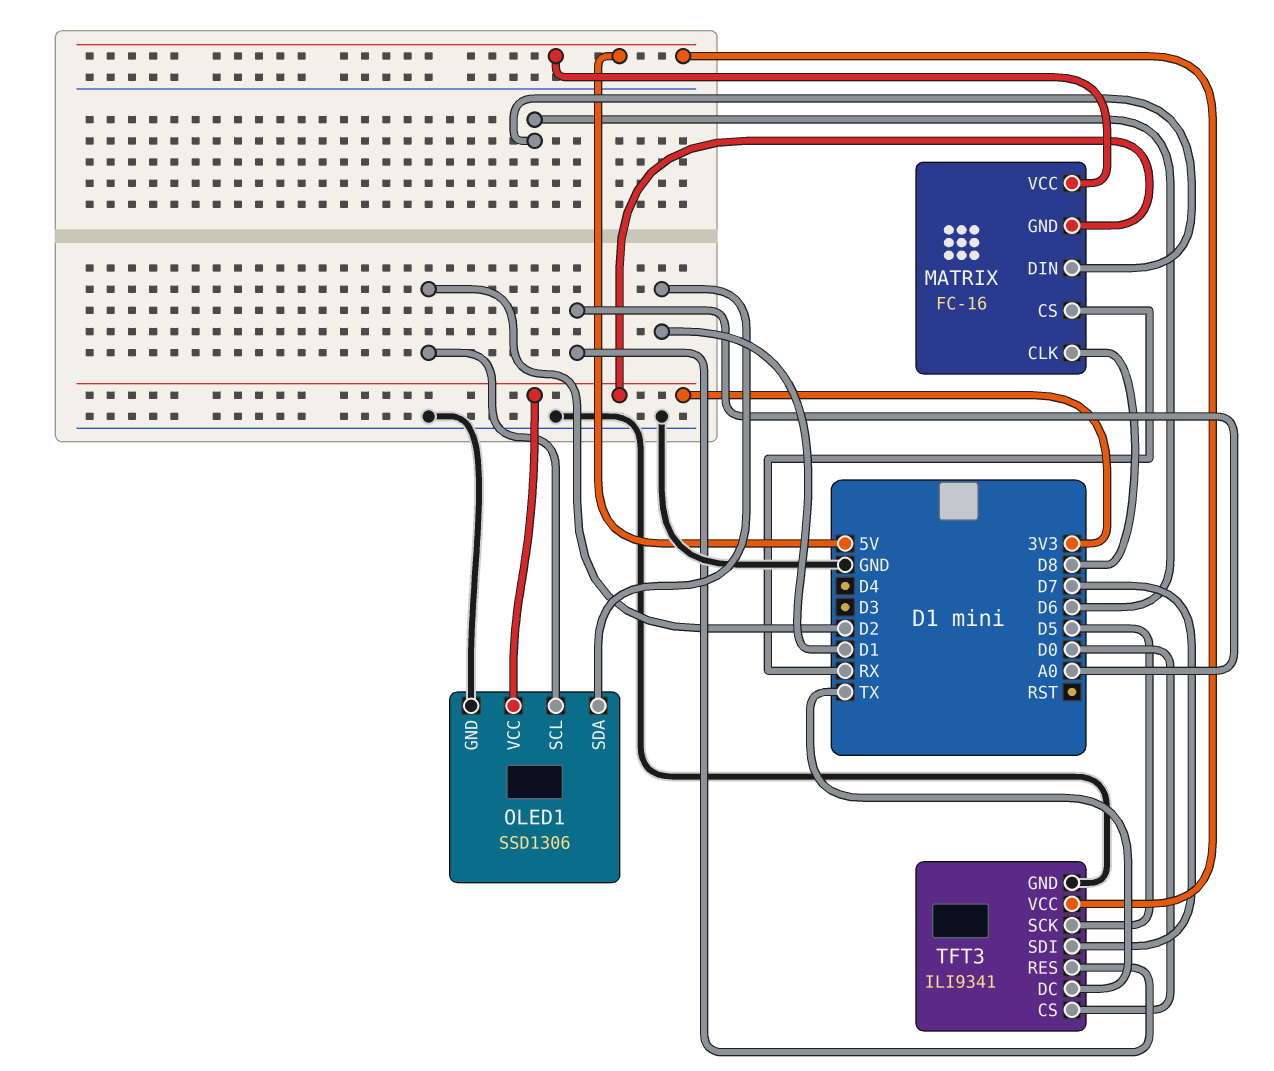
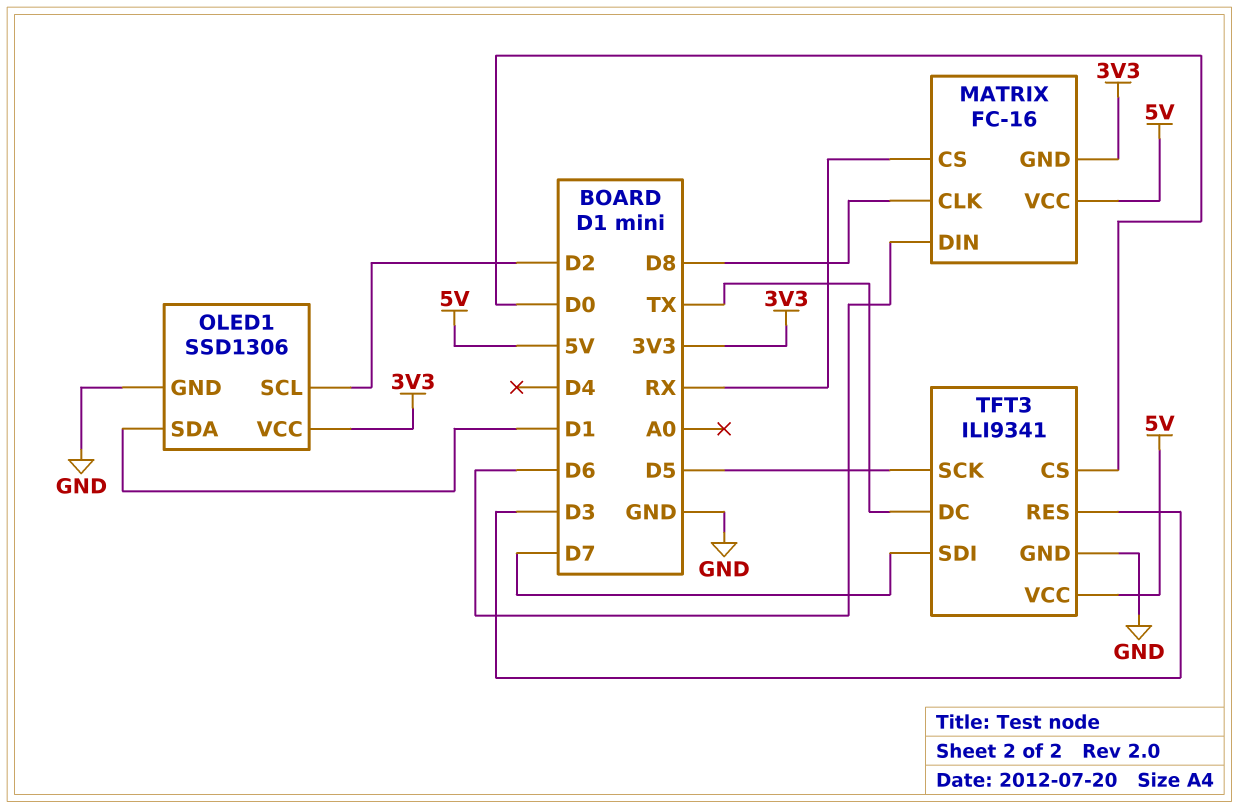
TFT3 pin RES: A0 -> D3

